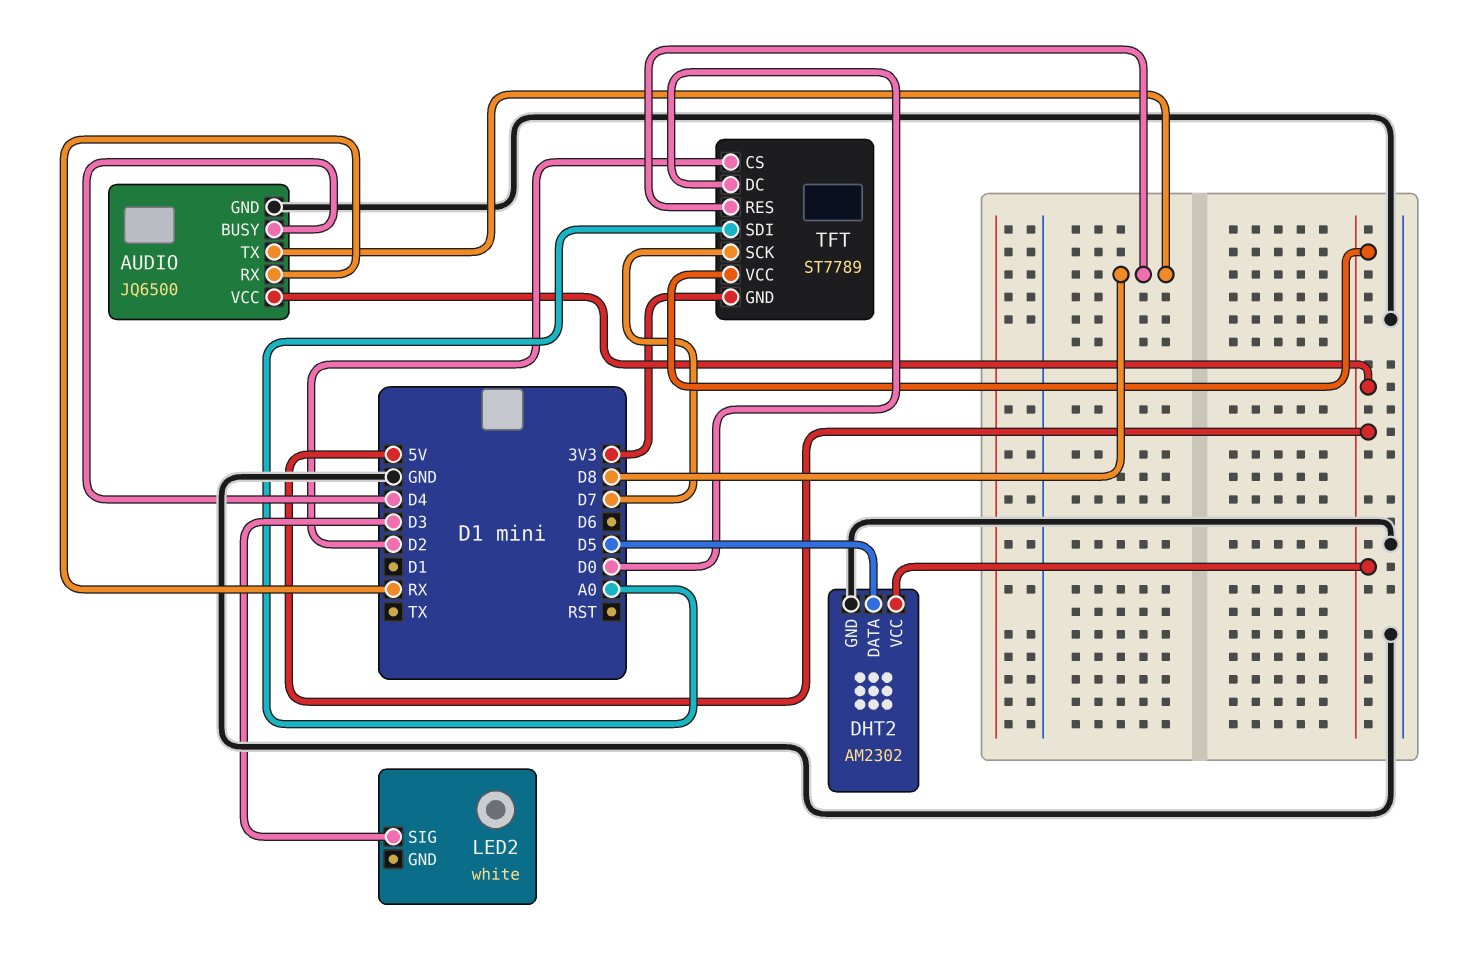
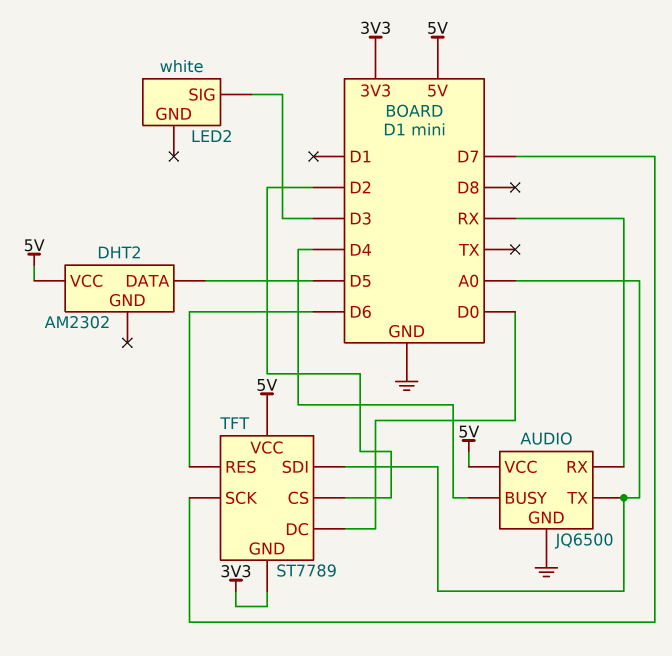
AUDIO pin TX: D8 -> A0
DHT2 pin GND: GND -> none
TFT pin RES: D8 -> D6

